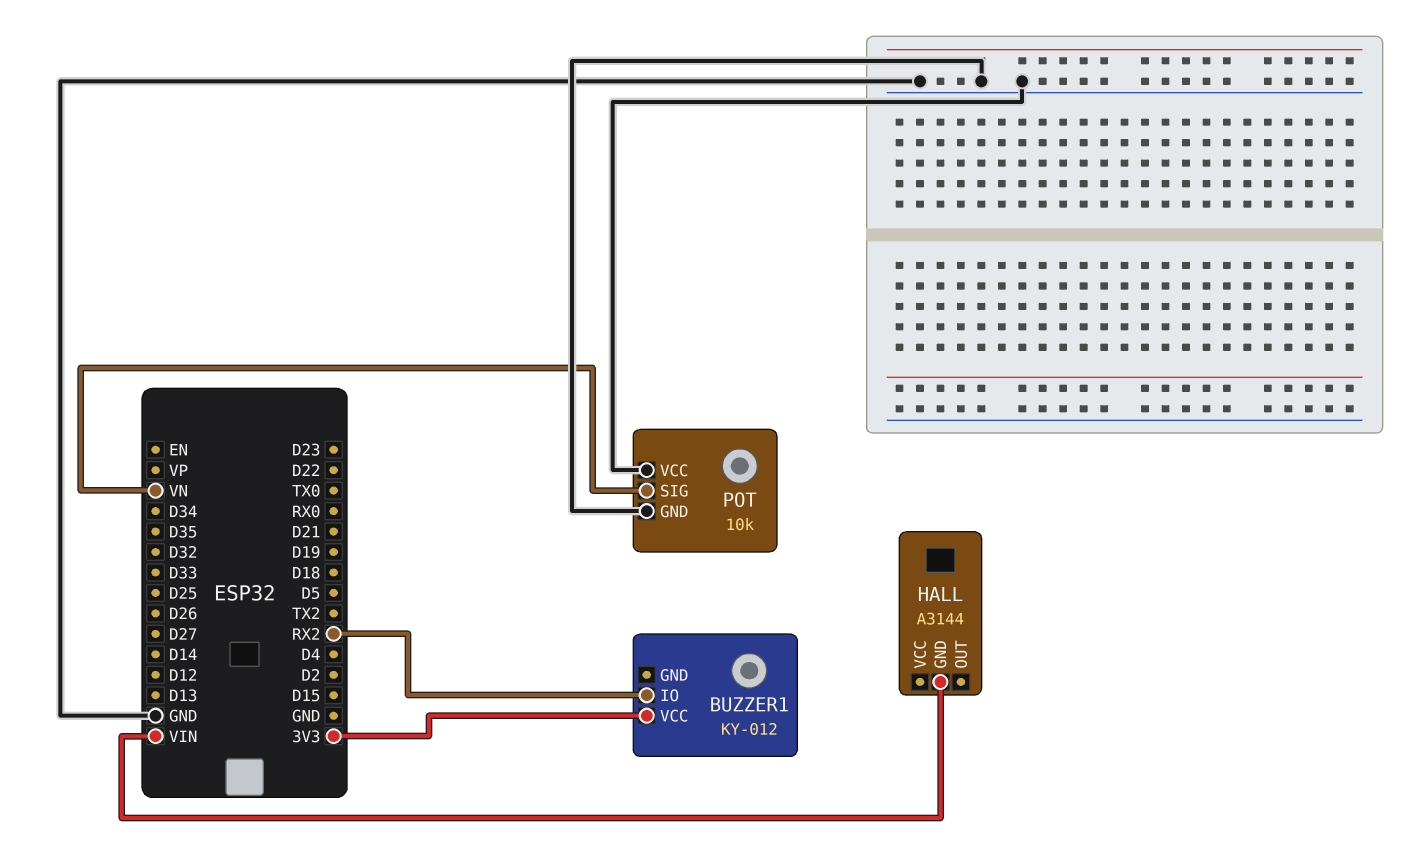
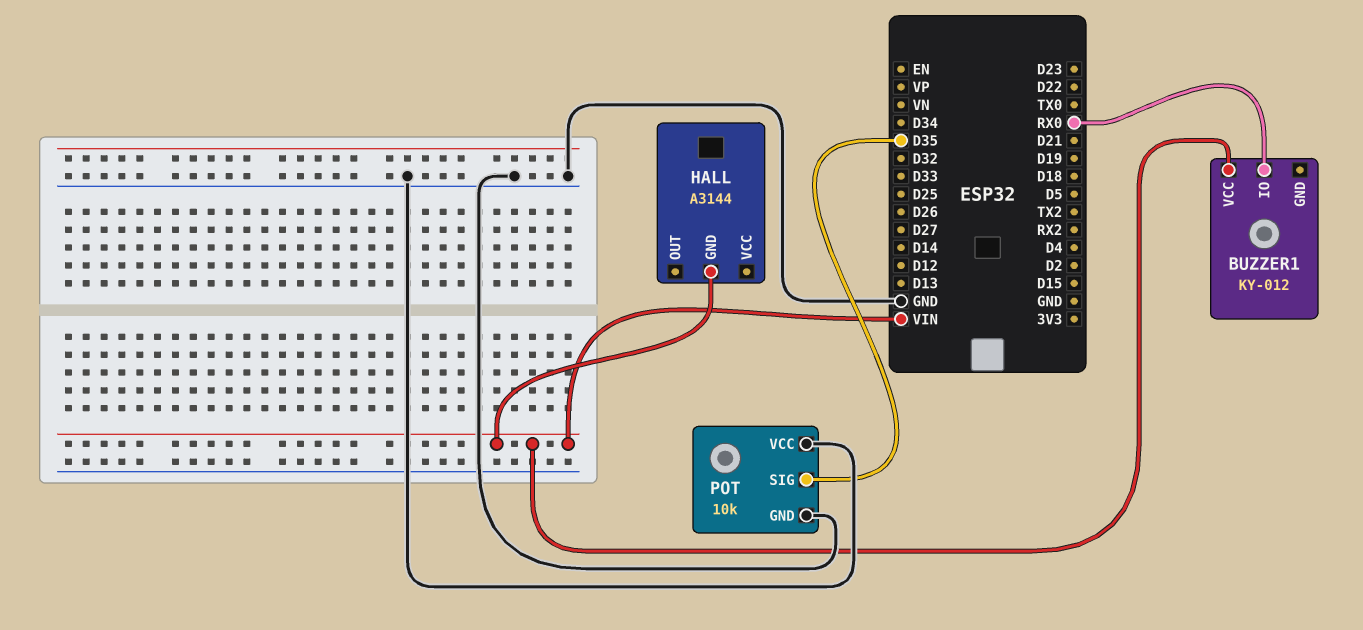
BUZZER1 pin IO: RX2 -> RX0
BUZZER1 pin VCC: 3V3 -> VIN
POT pin SIG: VN -> D35

